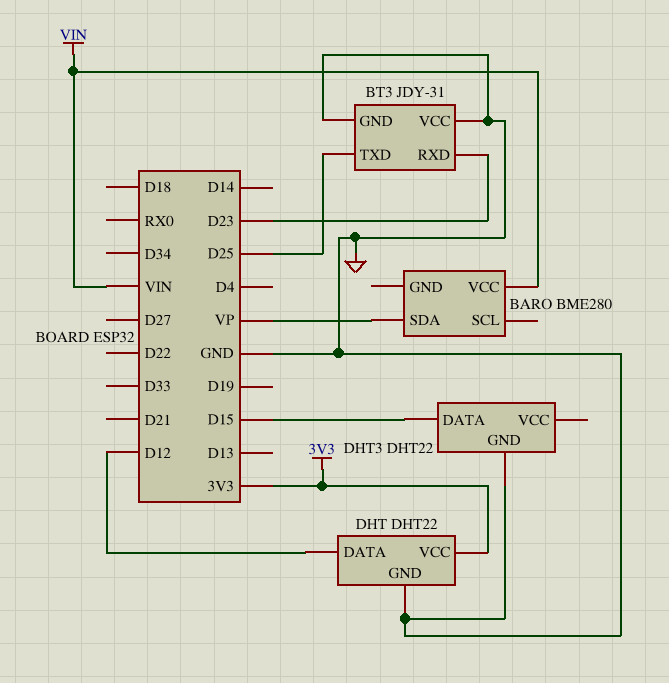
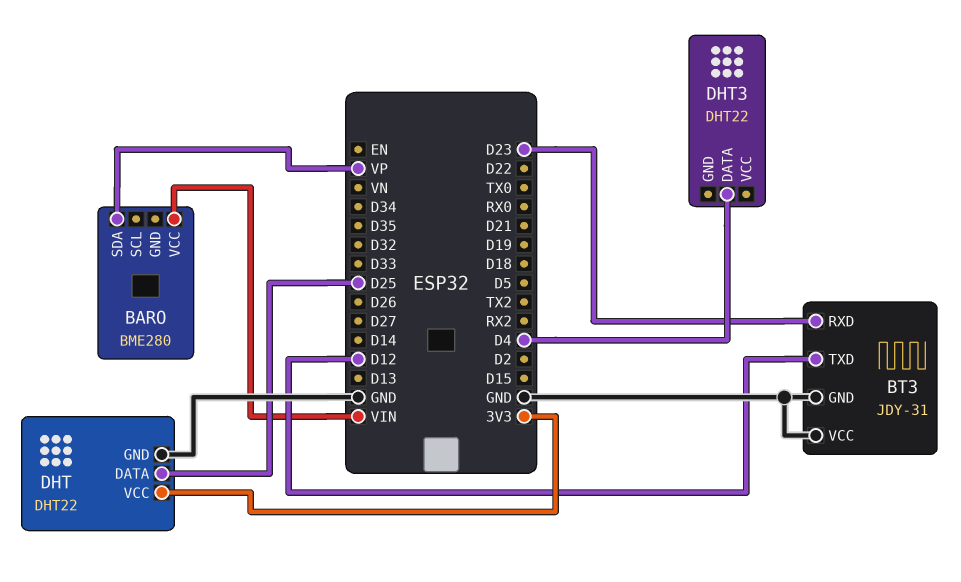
BT3 pin TXD: D25 -> D12
DHT pin DATA: D12 -> D25
DHT3 pin DATA: D15 -> D4
DHT3 pin GND: GND -> none

